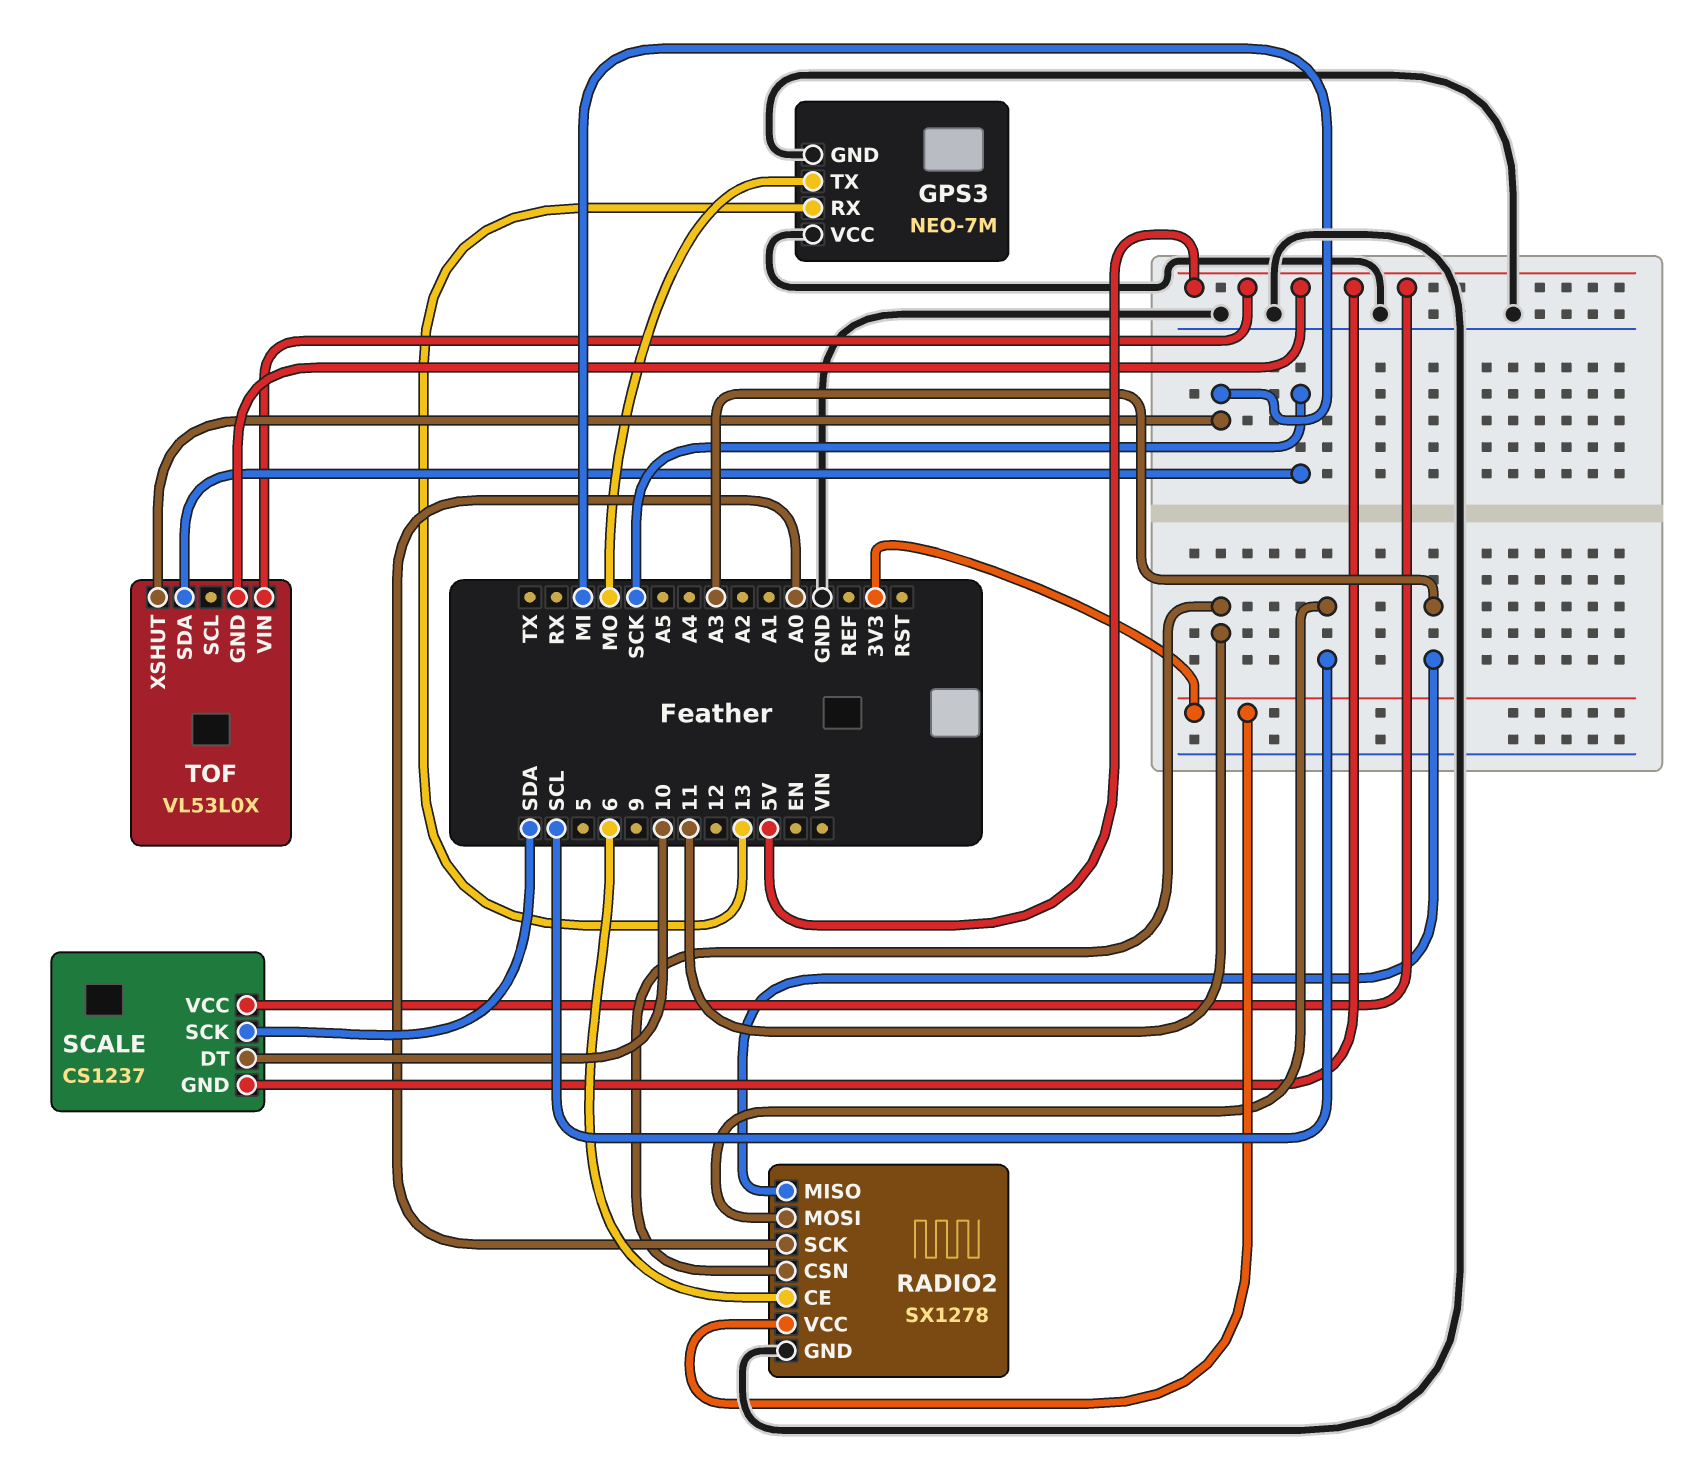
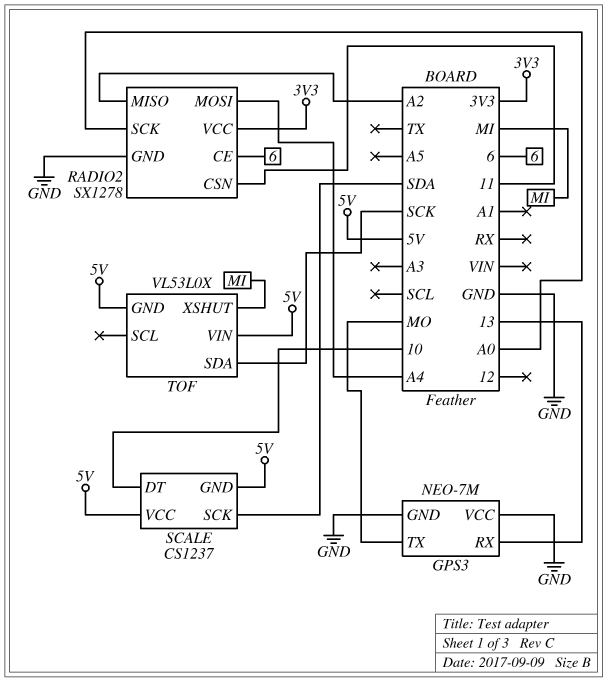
RADIO2 pin MISO: A3 -> A2
RADIO2 pin MOSI: SCL -> A4

